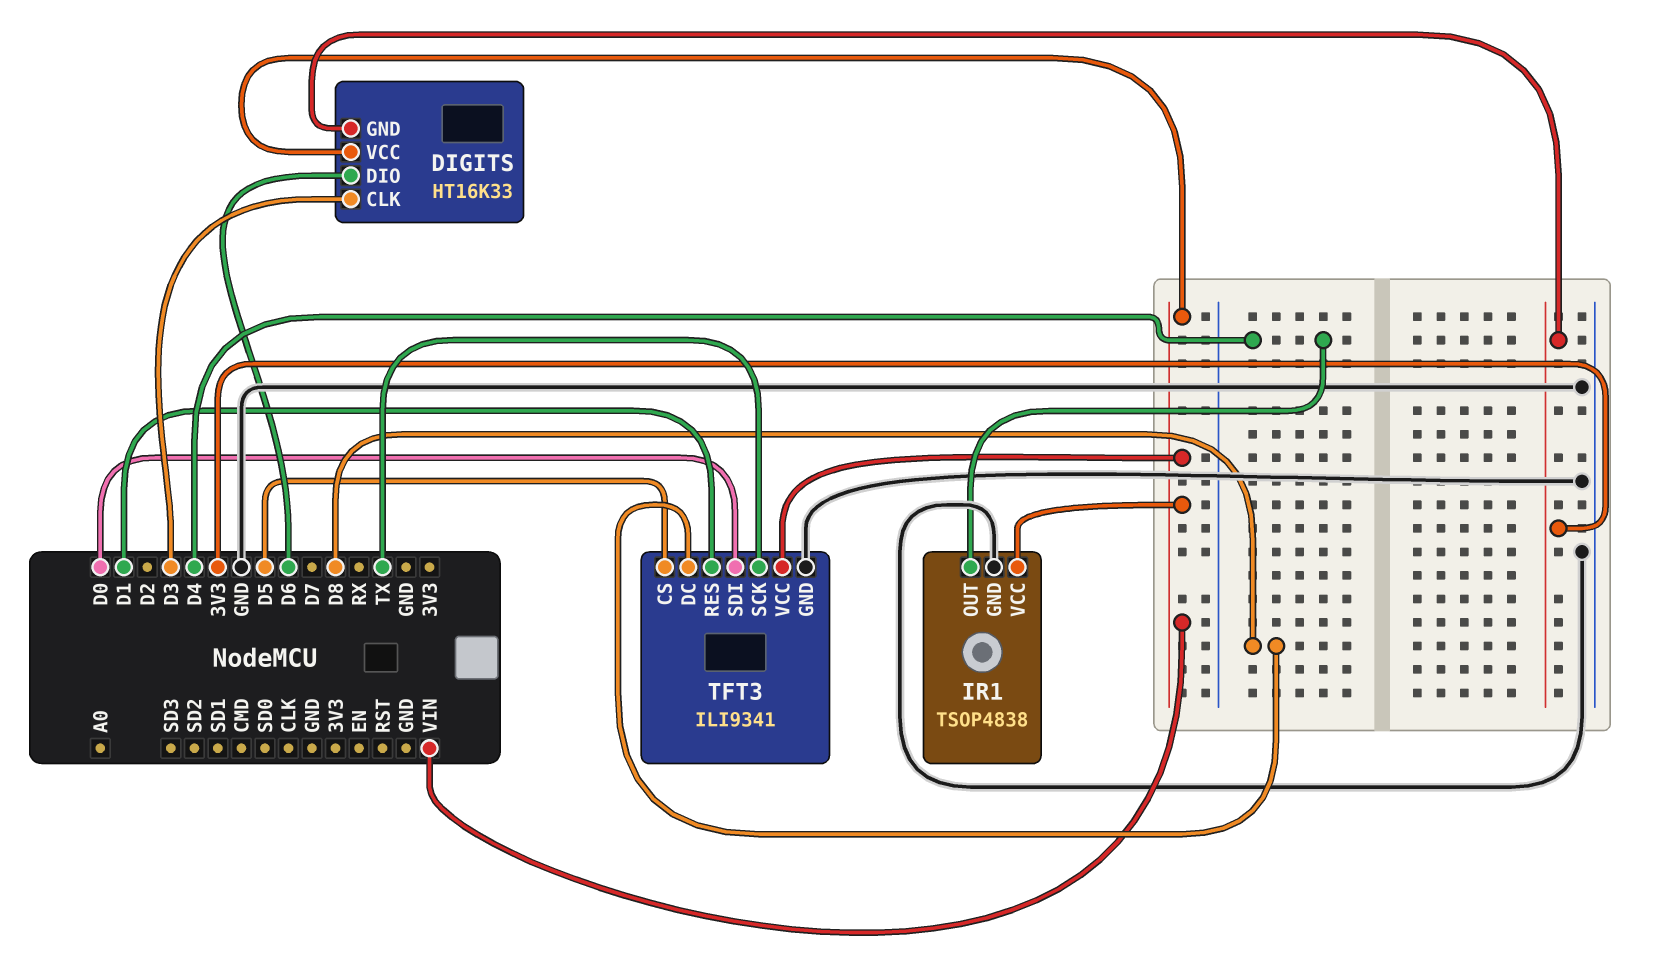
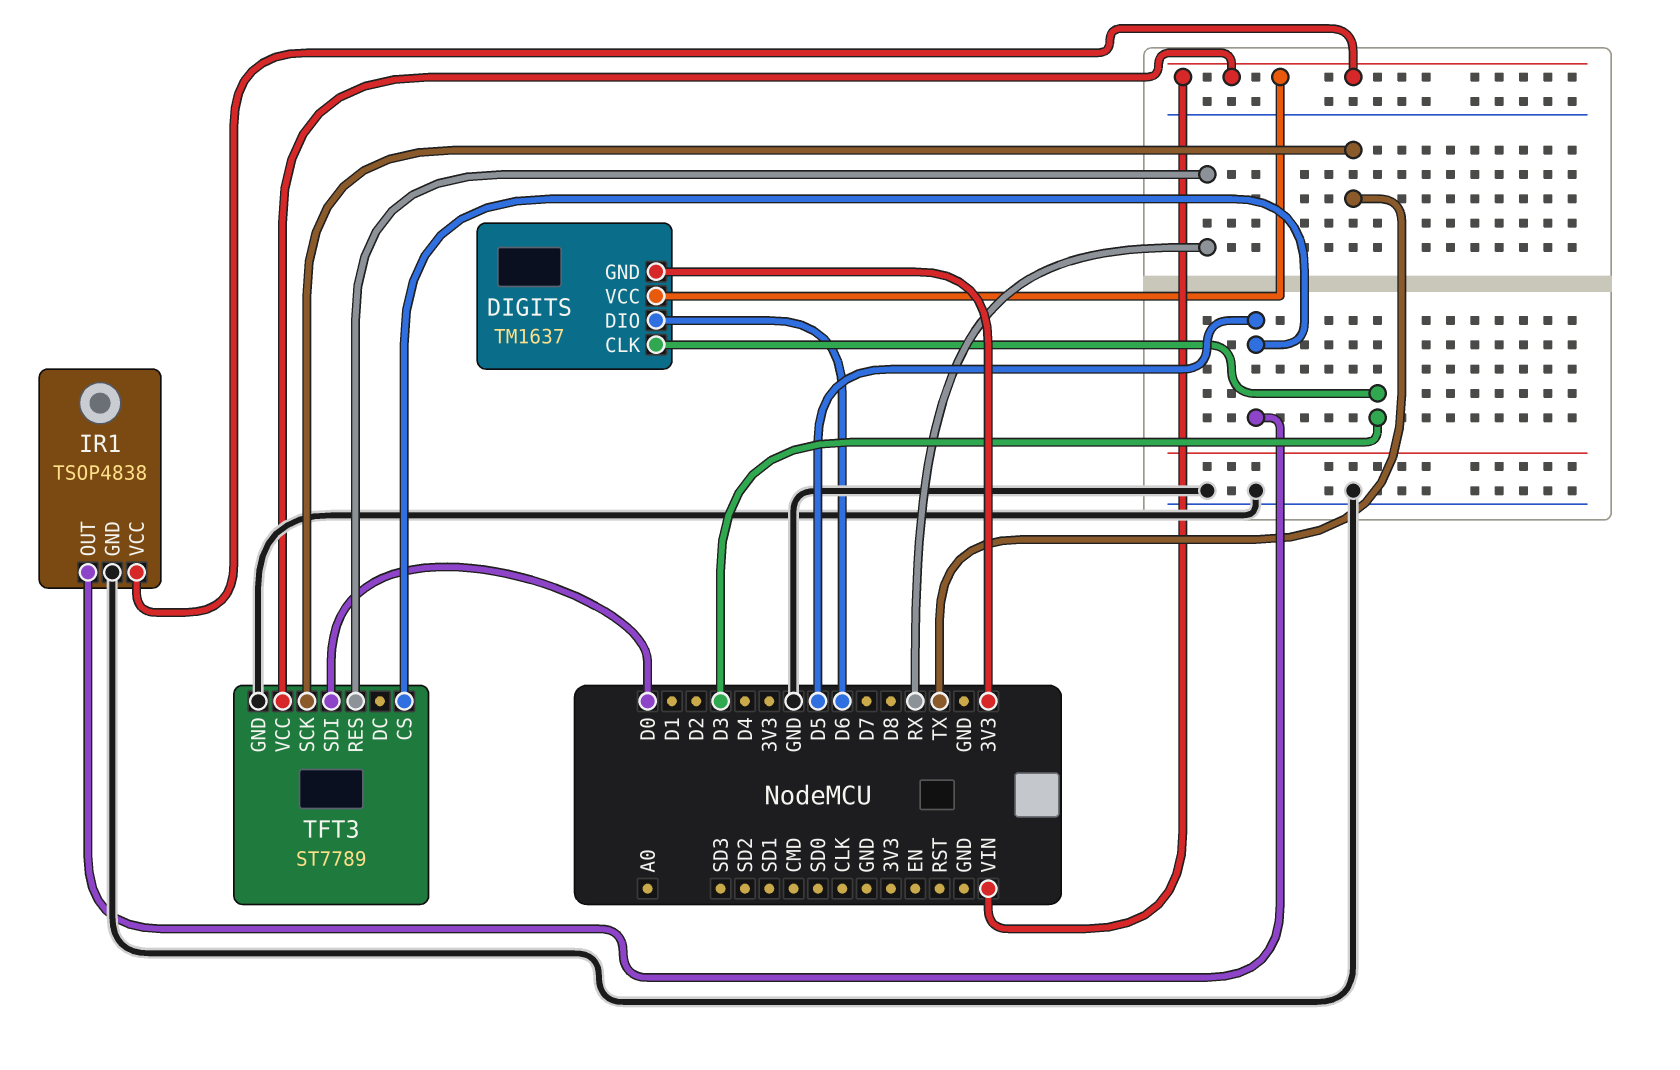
DIGITS: HT16K33 -> TM1637
IR1 pin OUT: D4 -> D5
TFT3: ILI9341 -> ST7789
TFT3 pin DC: D8 -> none
TFT3 pin RES: D1 -> RX

